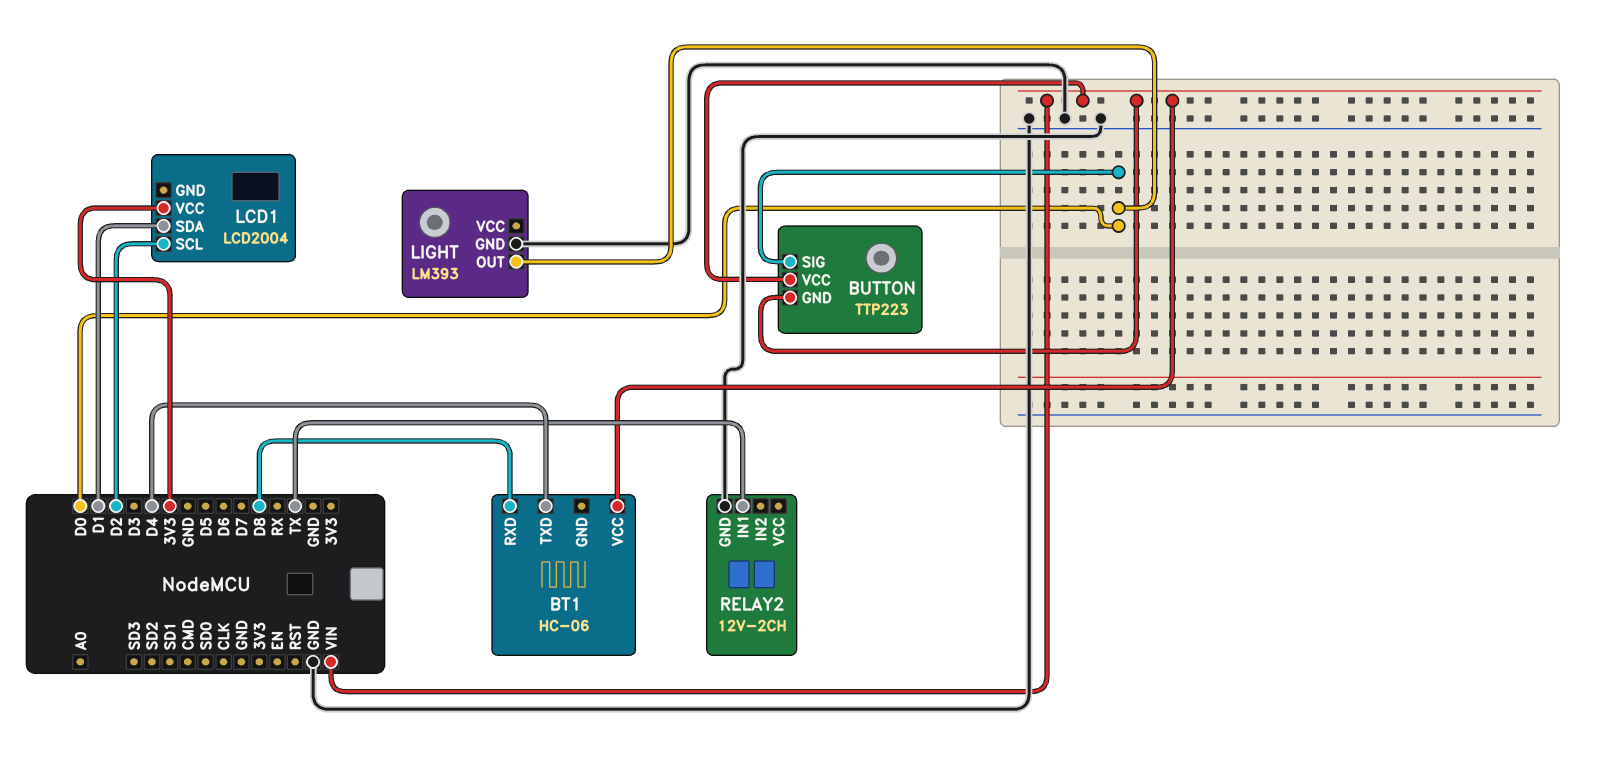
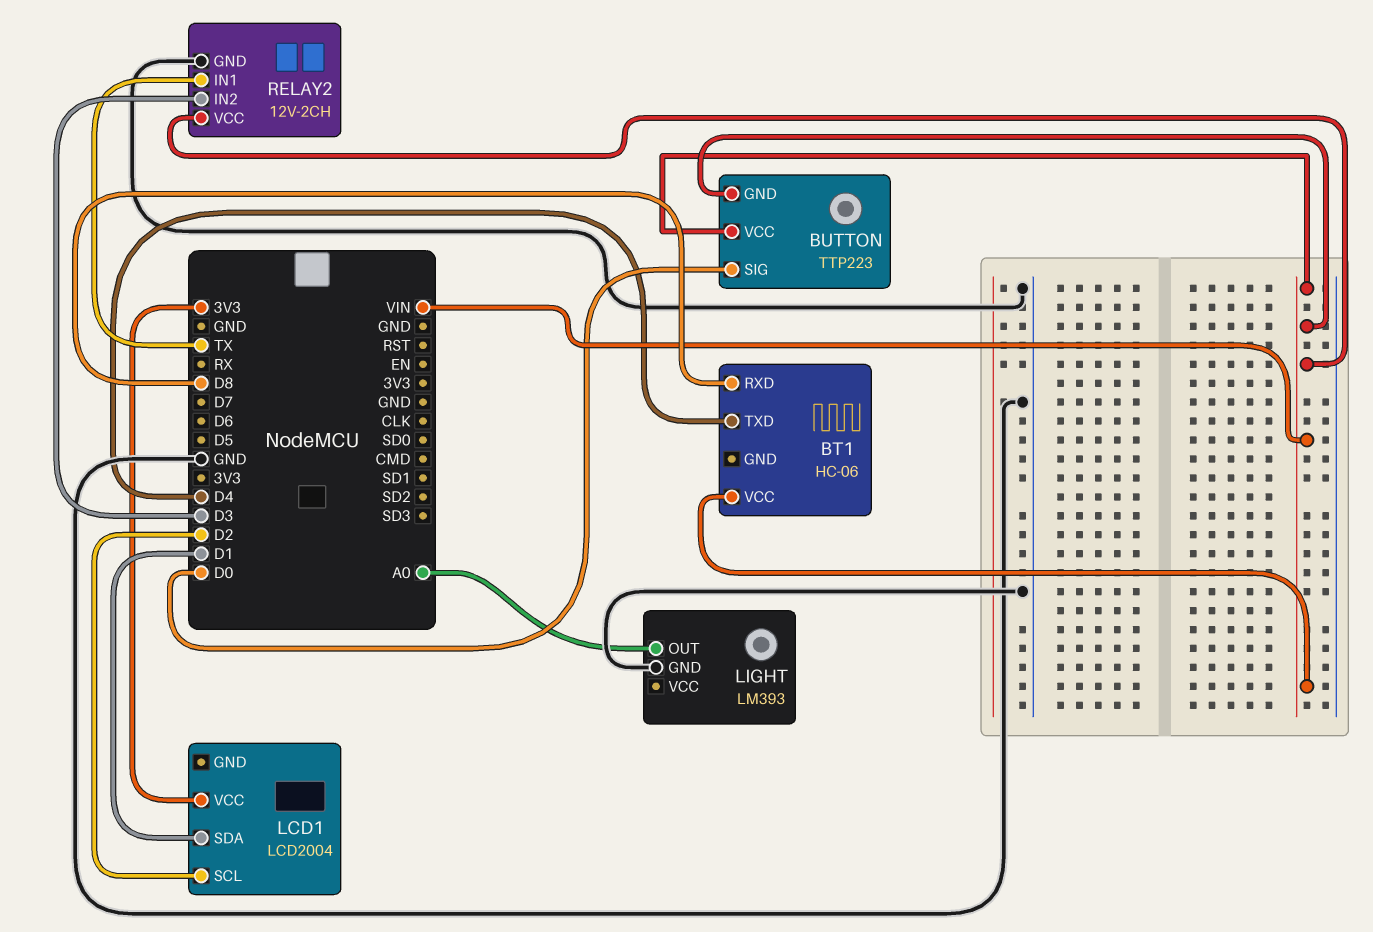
LIGHT pin OUT: D0 -> A0
RELAY2 pin IN2: none -> D3
RELAY2 pin VCC: none -> VIN

